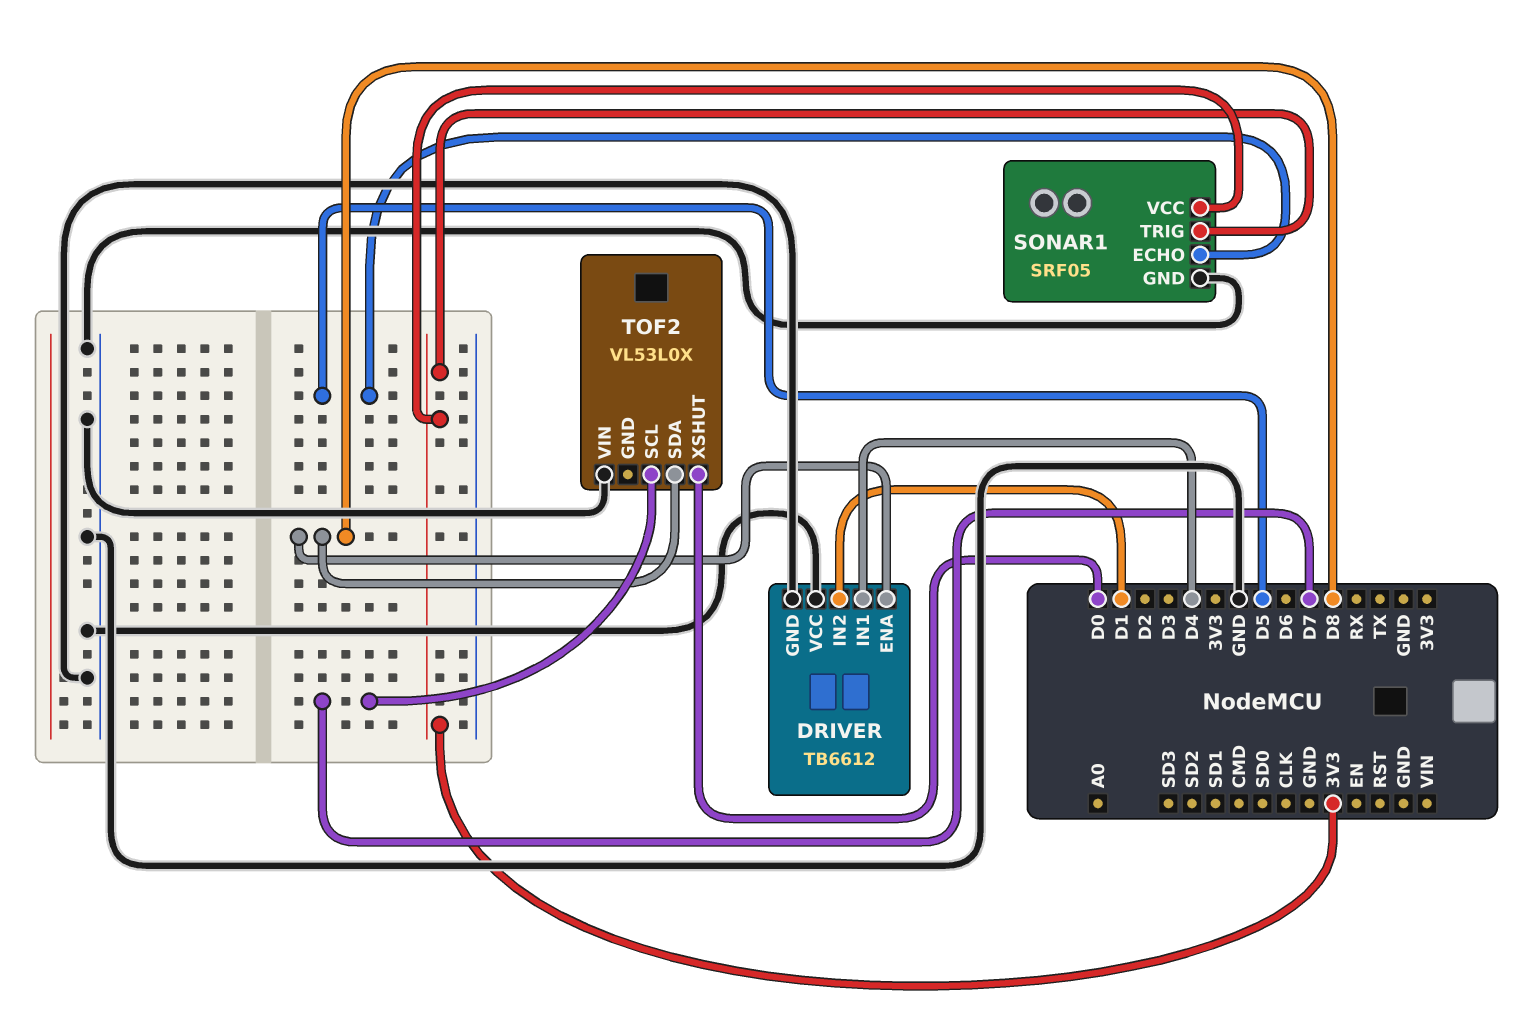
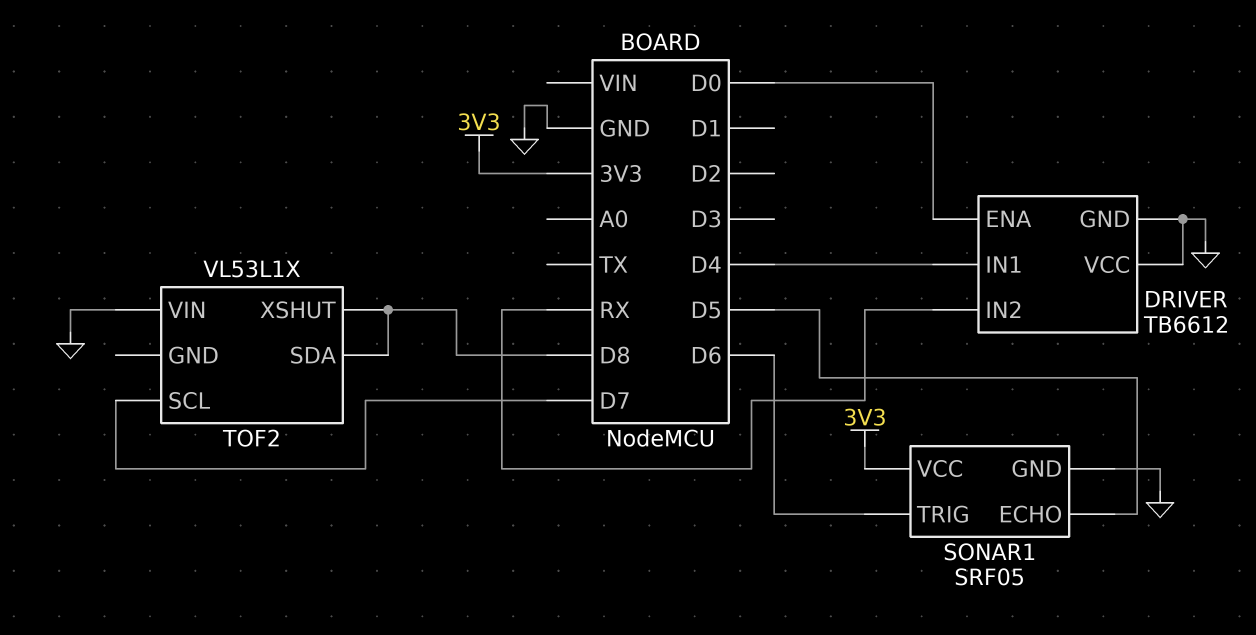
DRIVER pin ENA: D8 -> D0
DRIVER pin IN2: D1 -> RX
SONAR1 pin TRIG: 3V3 -> D6
TOF2: VL53L0X -> VL53L1X
TOF2 pin XSHUT: D0 -> D8

